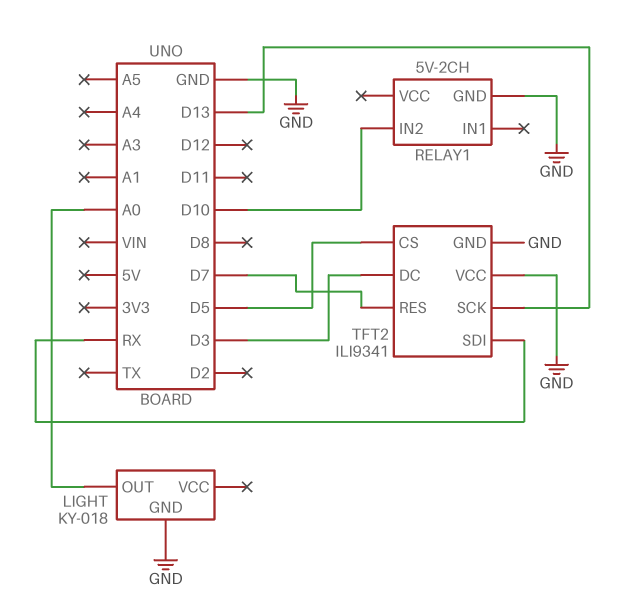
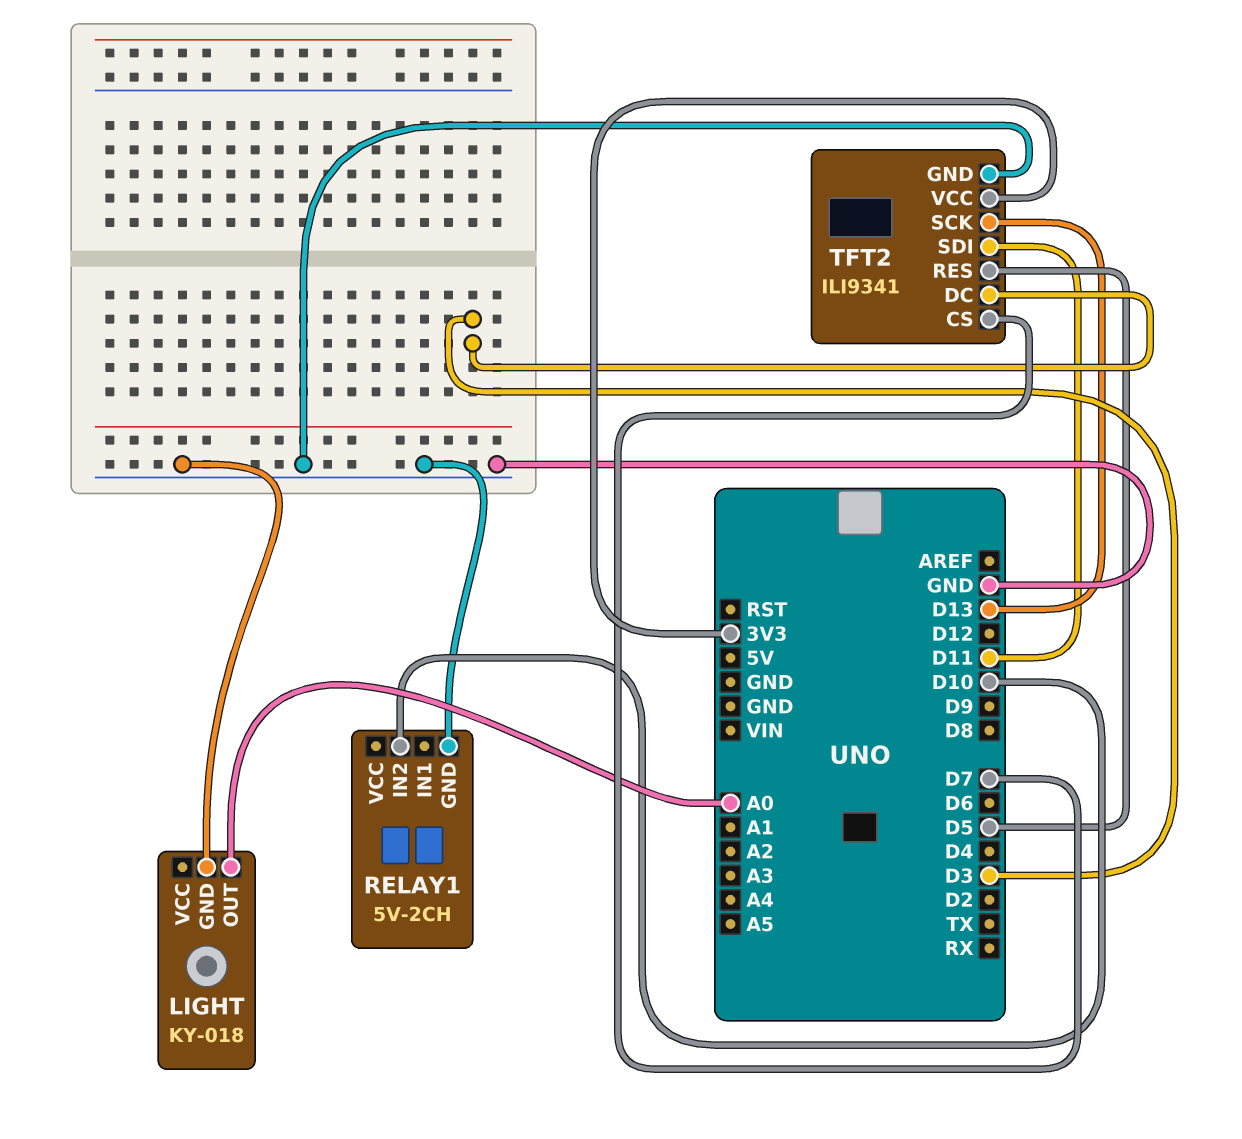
TFT2 pin CS: D5 -> D7
TFT2 pin RES: D7 -> D5
TFT2 pin SDI: RX -> D11
TFT2 pin VCC: GND -> 3V3

